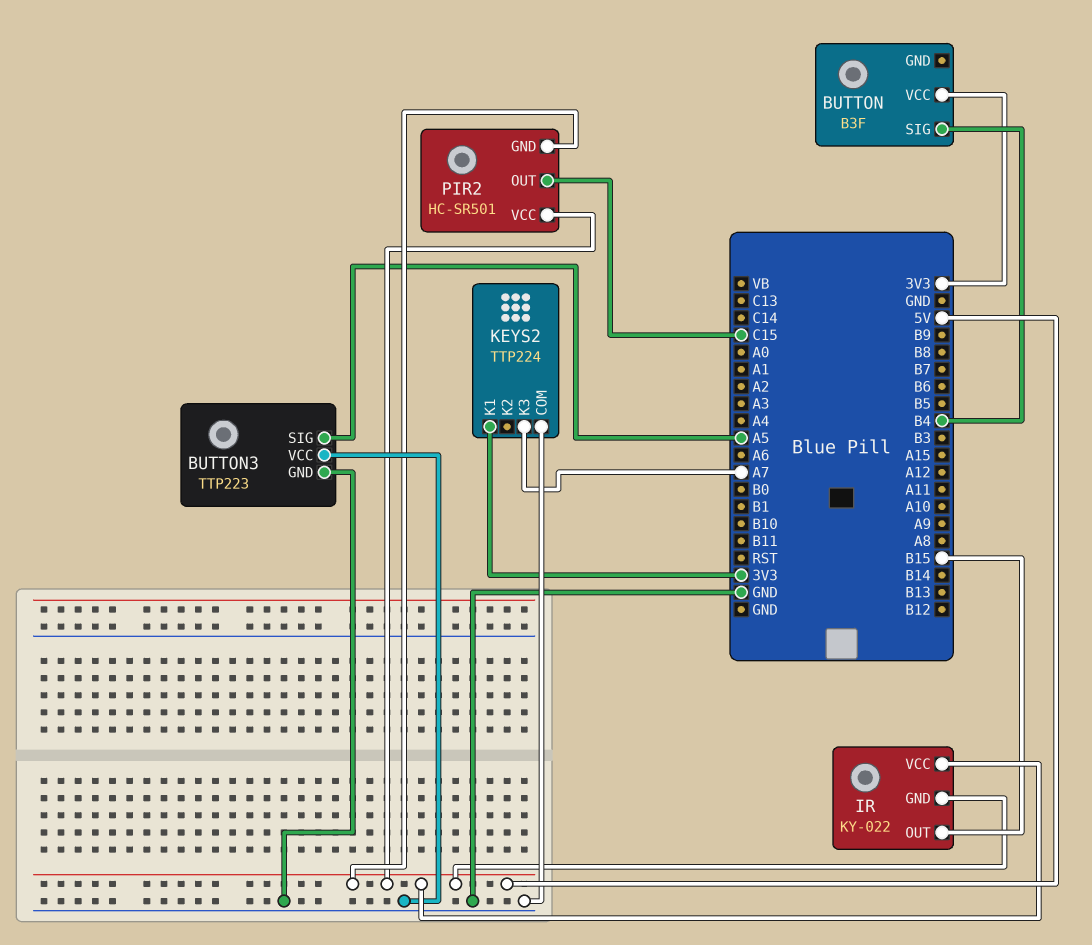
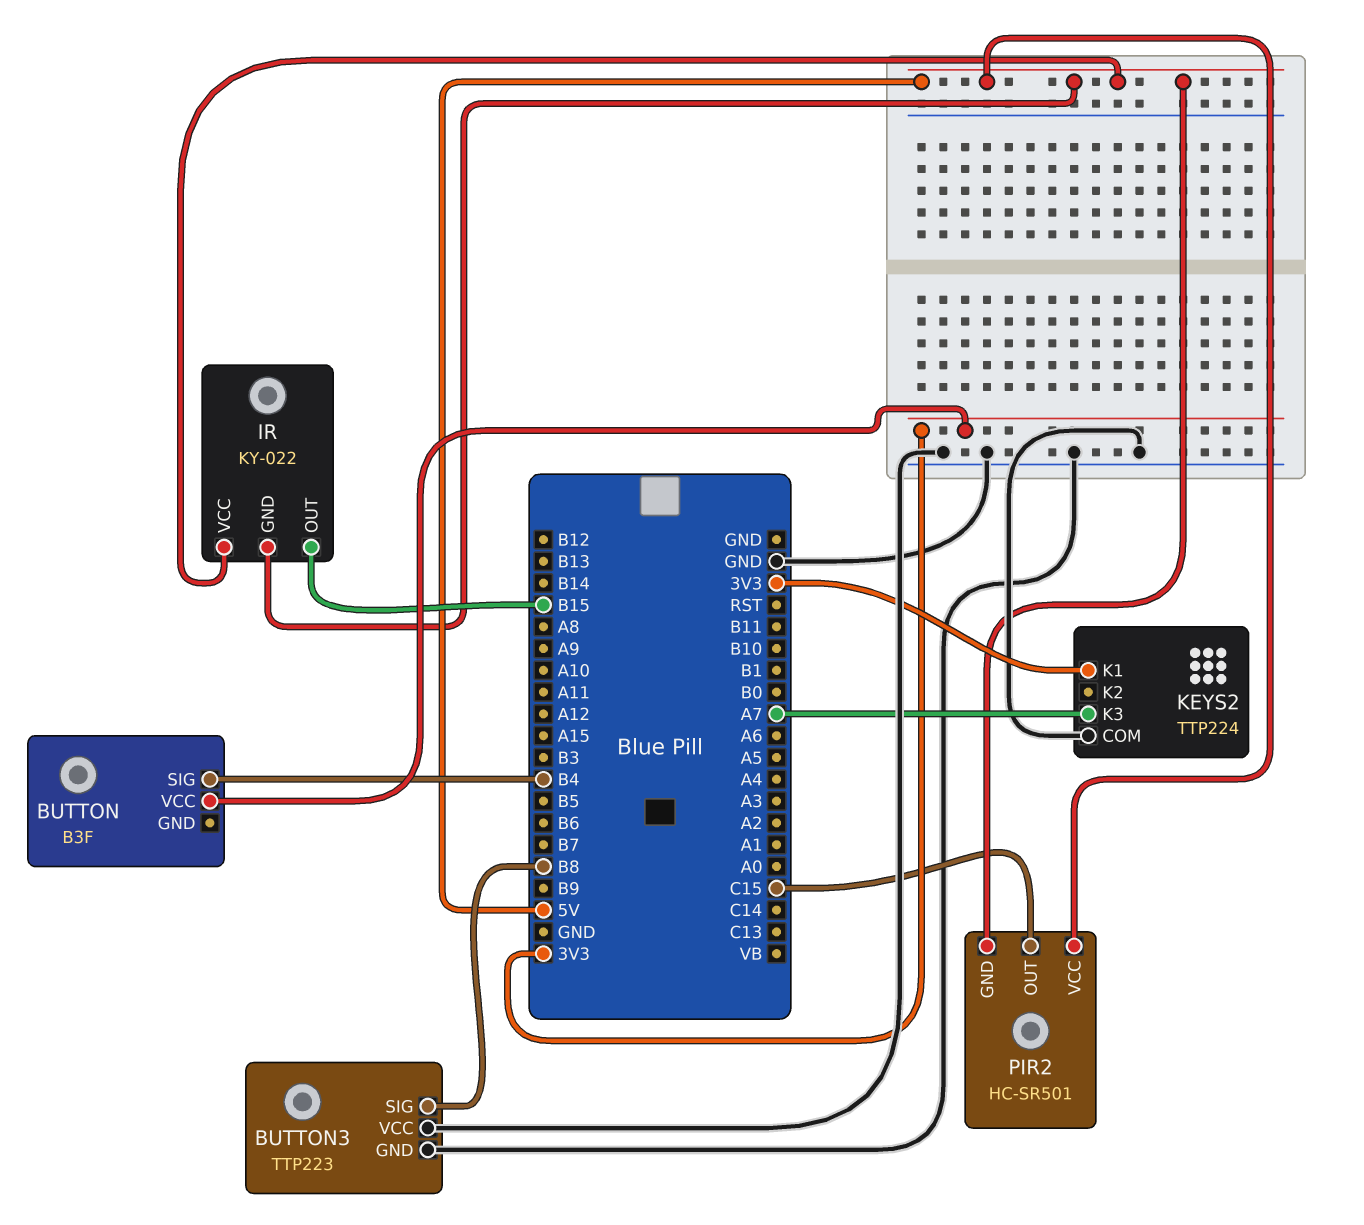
BUTTON3 pin SIG: A5 -> B8

